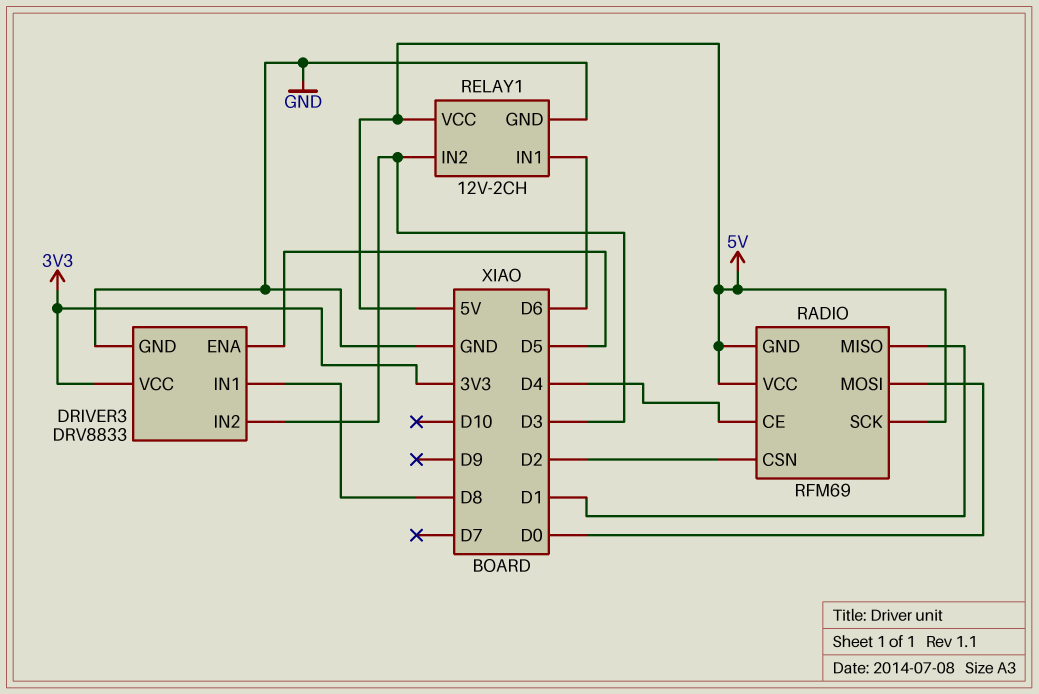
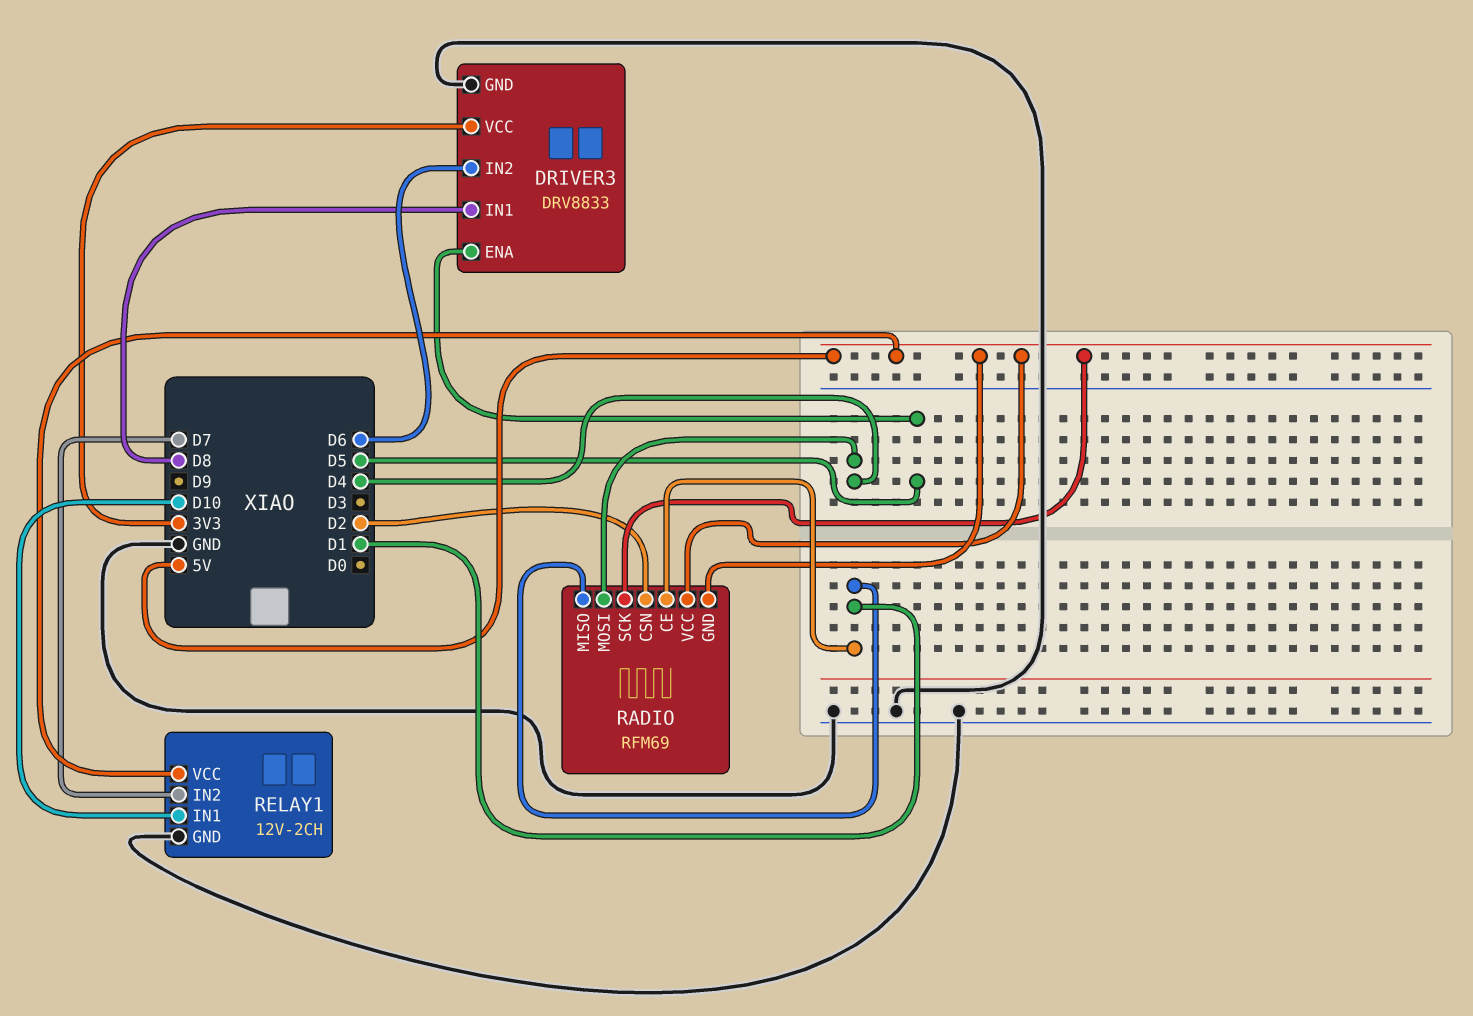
DRIVER3 pin IN2: D3 -> D6
RADIO pin CE: D4 -> D1
RADIO pin MOSI: D0 -> D4
RELAY1 pin IN1: D6 -> D10
RELAY1 pin IN2: D3 -> D7

